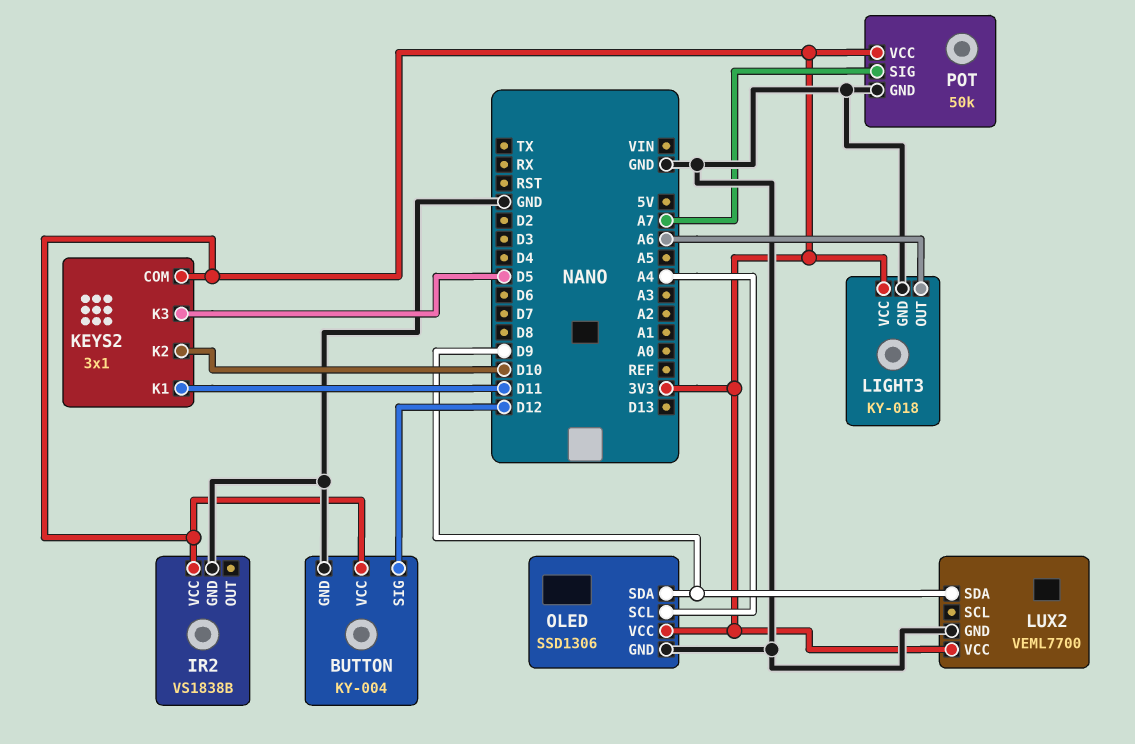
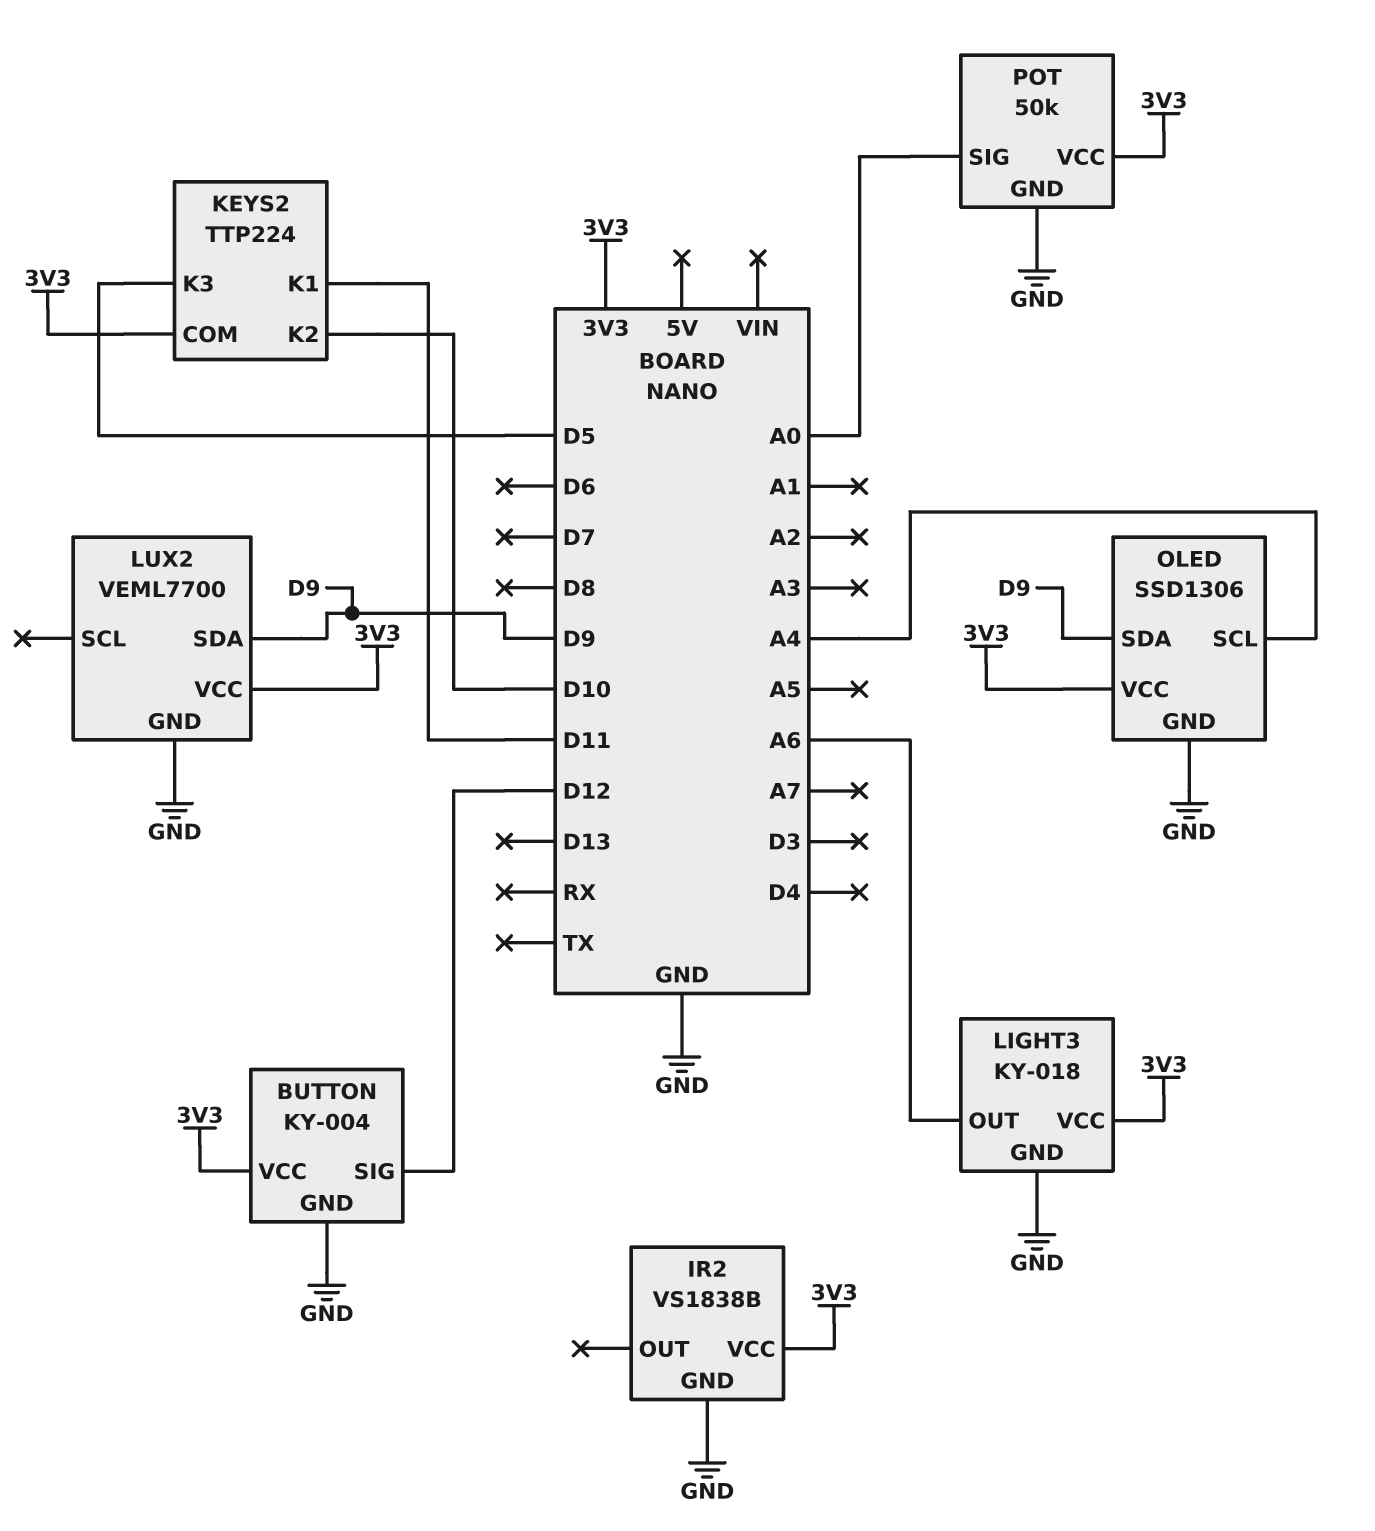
KEYS2: 3x1 -> TTP224
POT pin SIG: A7 -> A0

